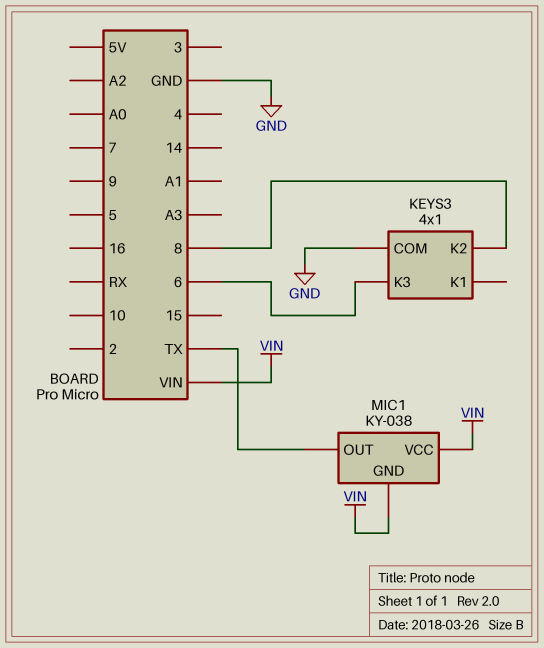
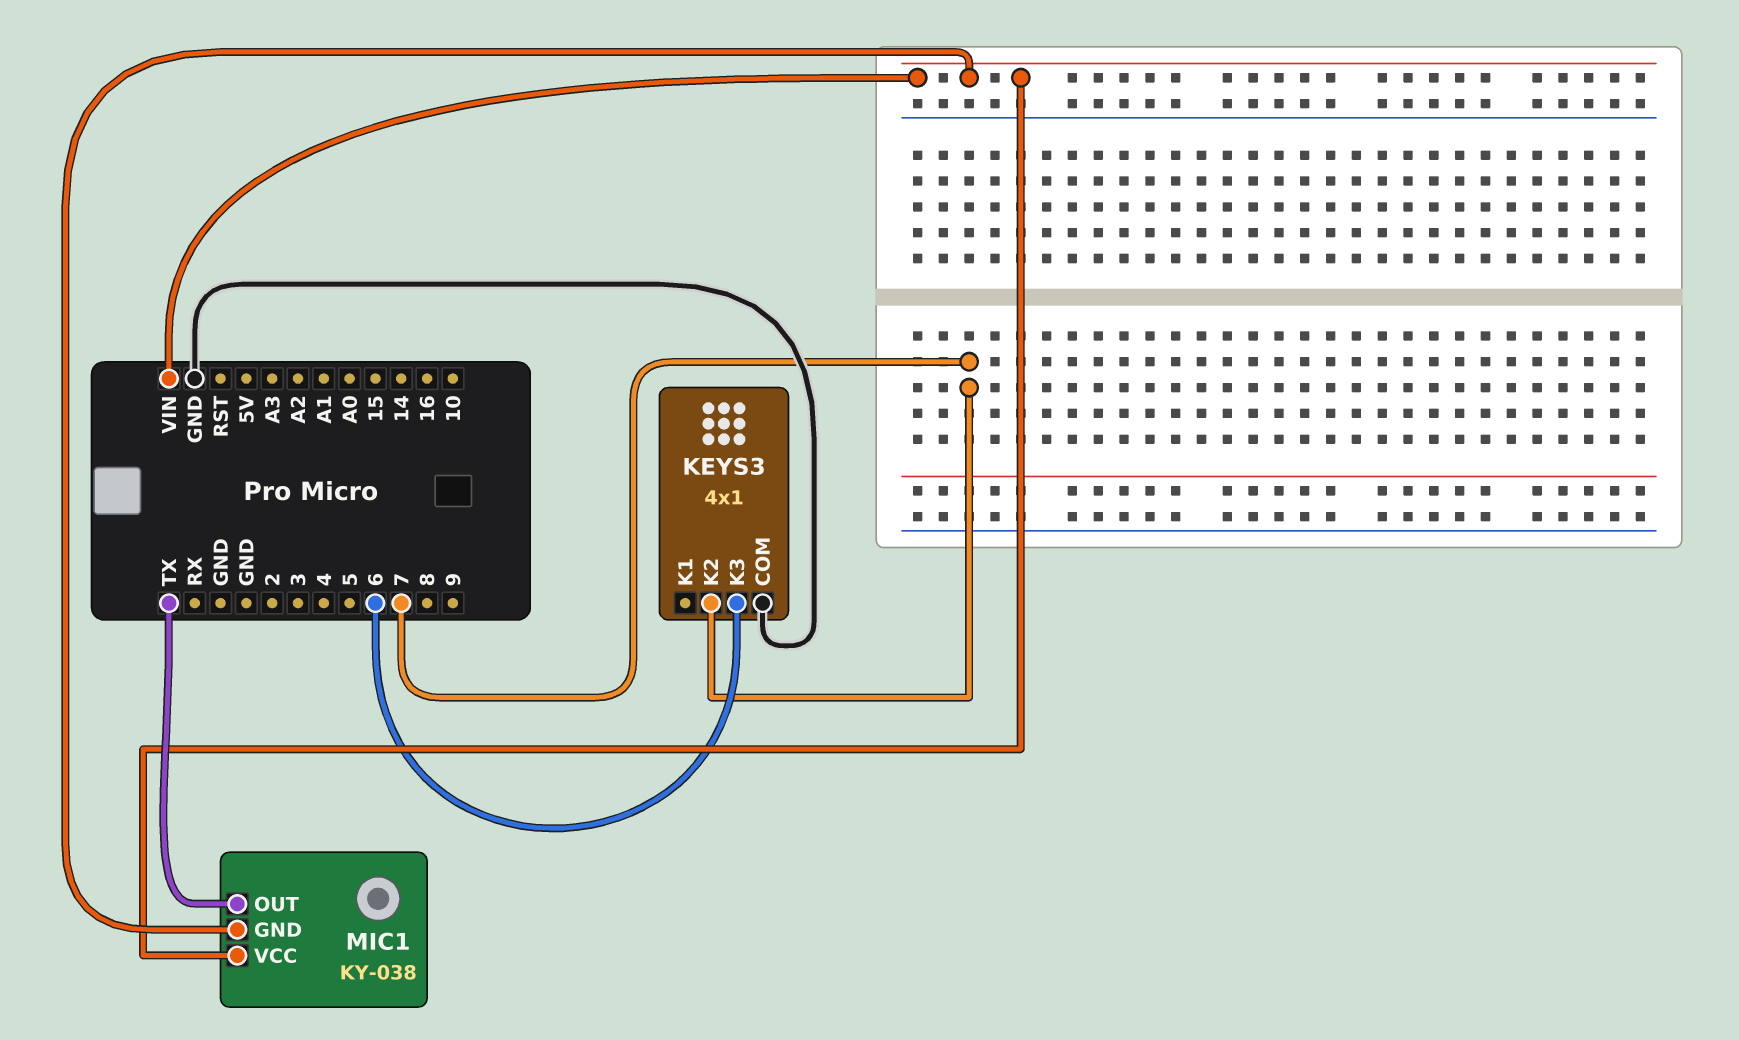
KEYS3 pin K2: 8 -> 7

